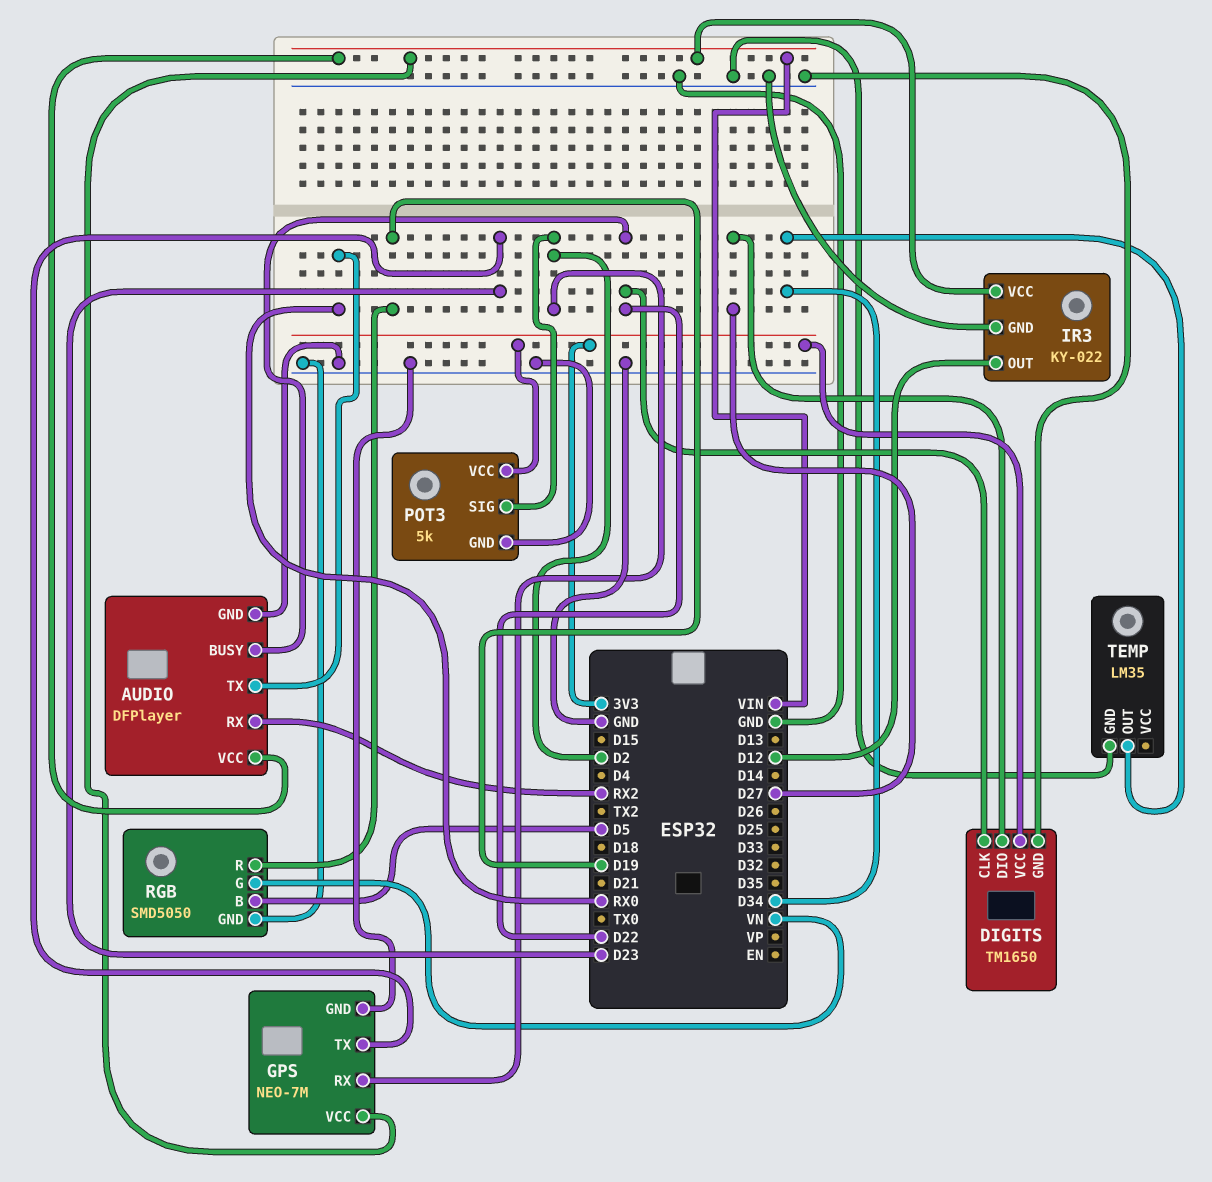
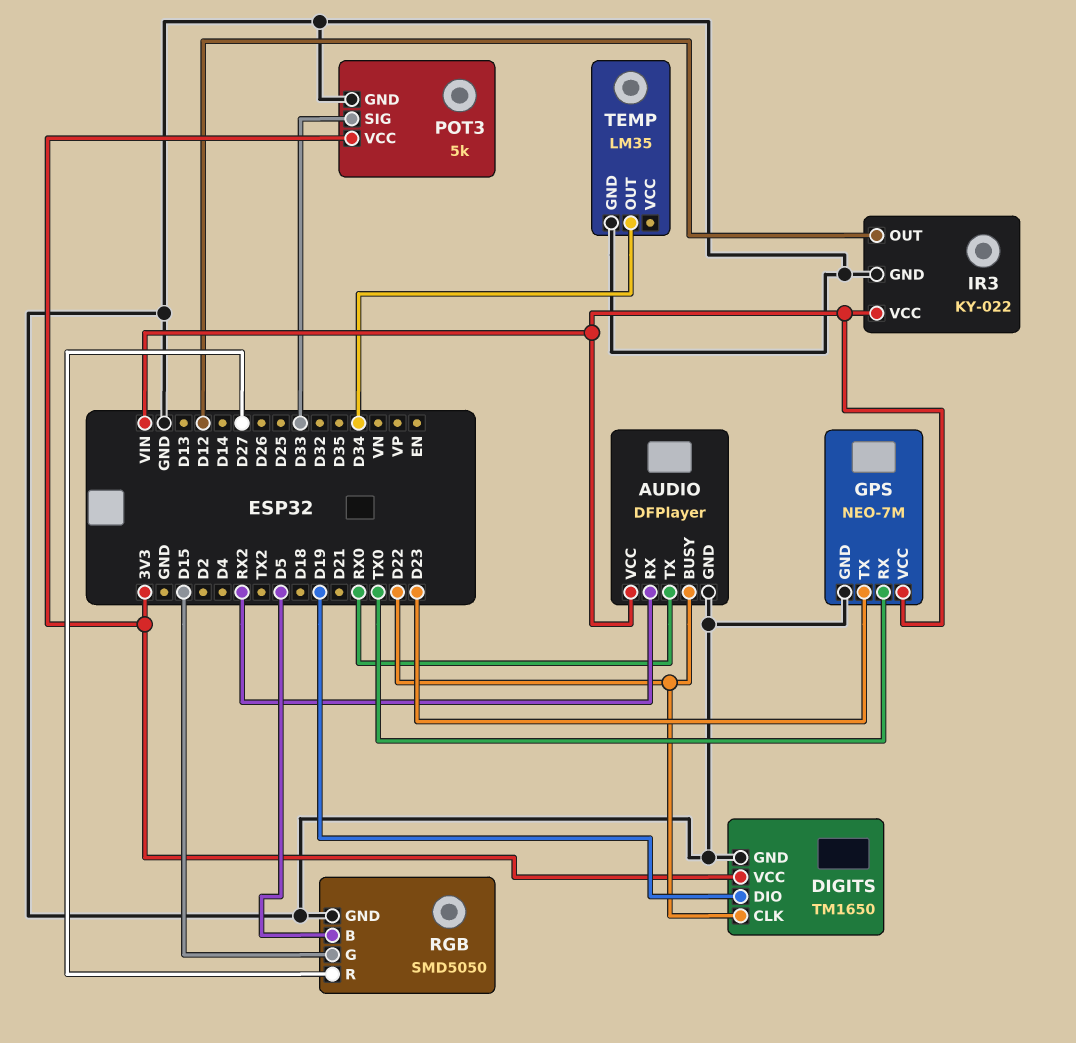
DIGITS pin DIO: D27 -> D19
GPS pin RX: D2 -> TX0
POT3 pin SIG: D2 -> D33
RGB pin G: VN -> D15
RGB pin R: D19 -> D27

